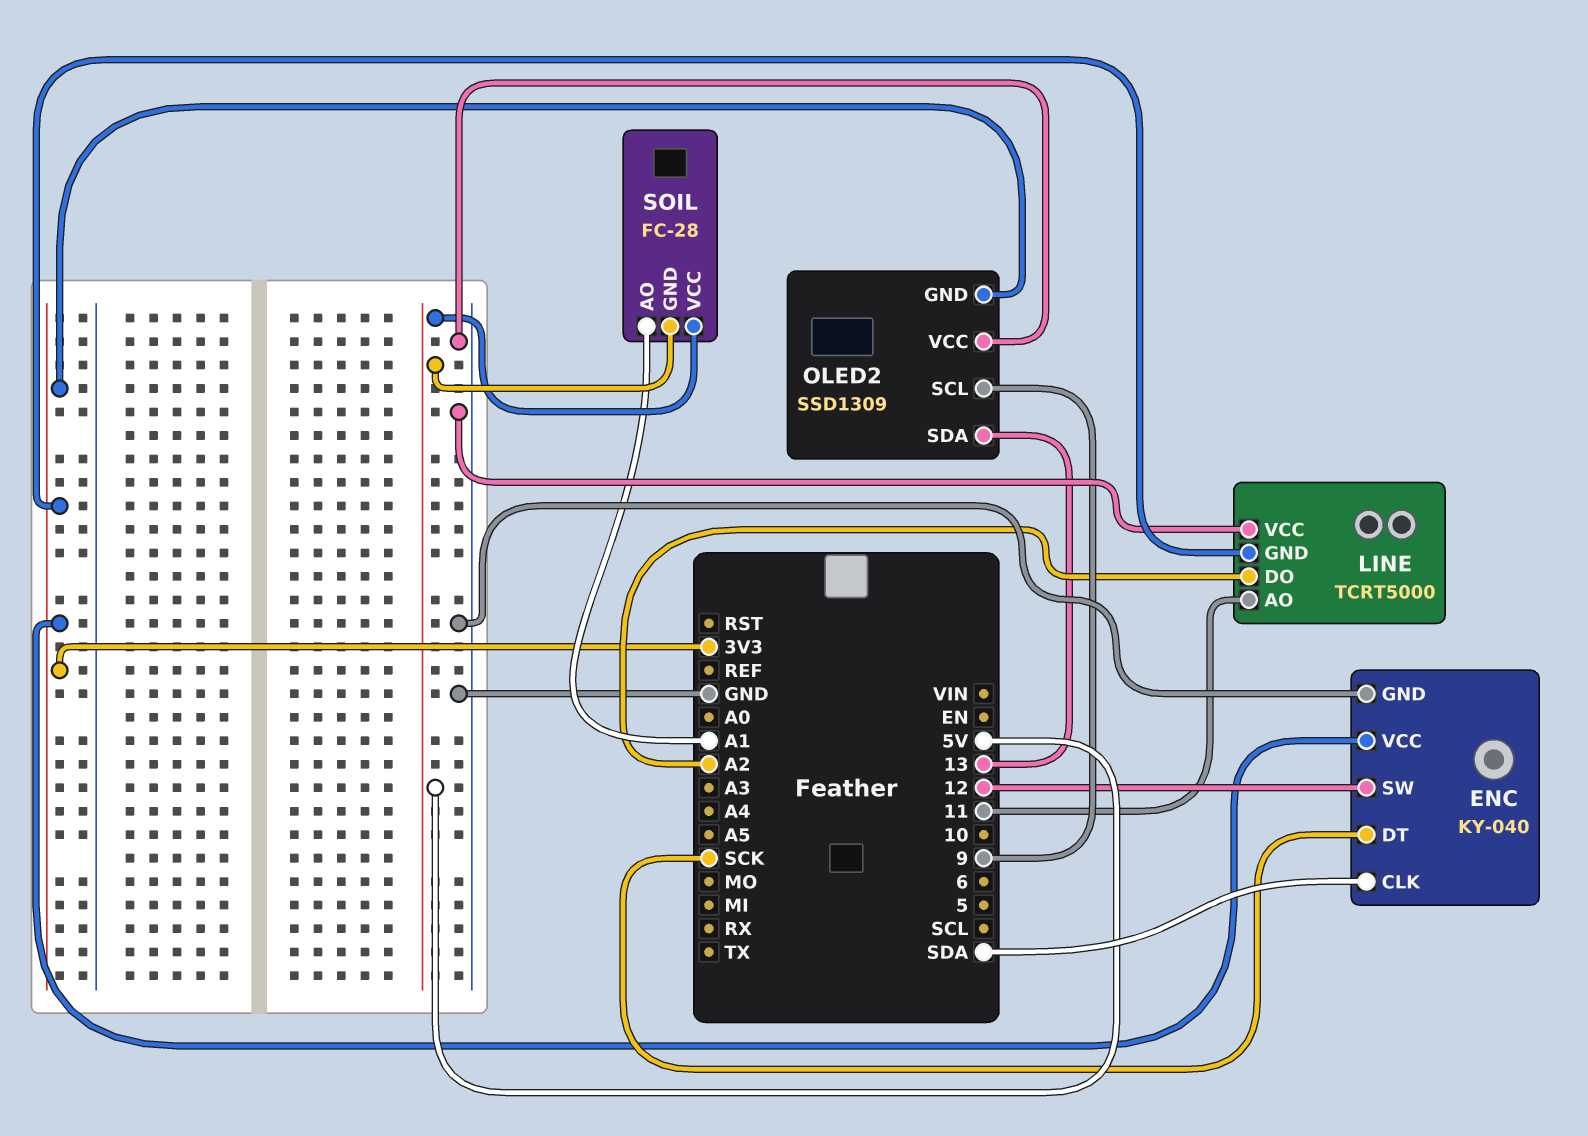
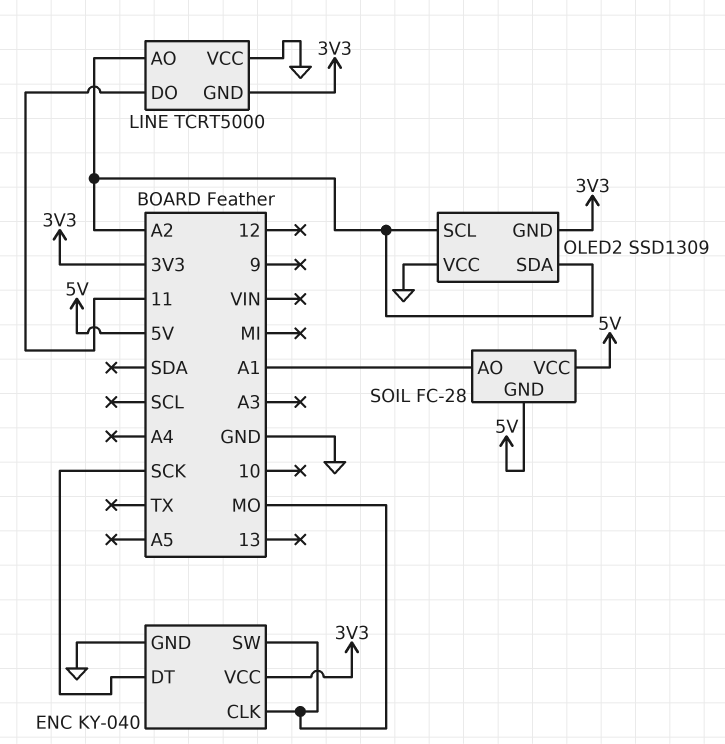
ENC pin CLK: SDA -> MO
ENC pin SW: 12 -> MO
LINE pin AO: 11 -> A2
LINE pin DO: A2 -> 11
OLED2 pin SCL: 9 -> A2
OLED2 pin SDA: 13 -> A2

